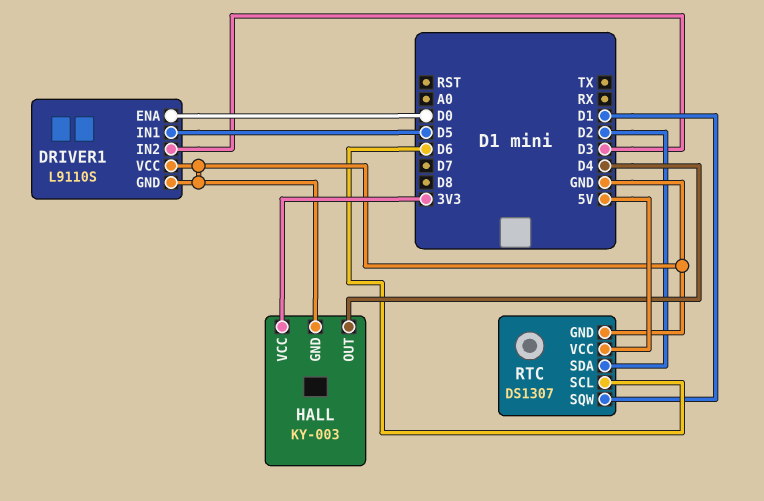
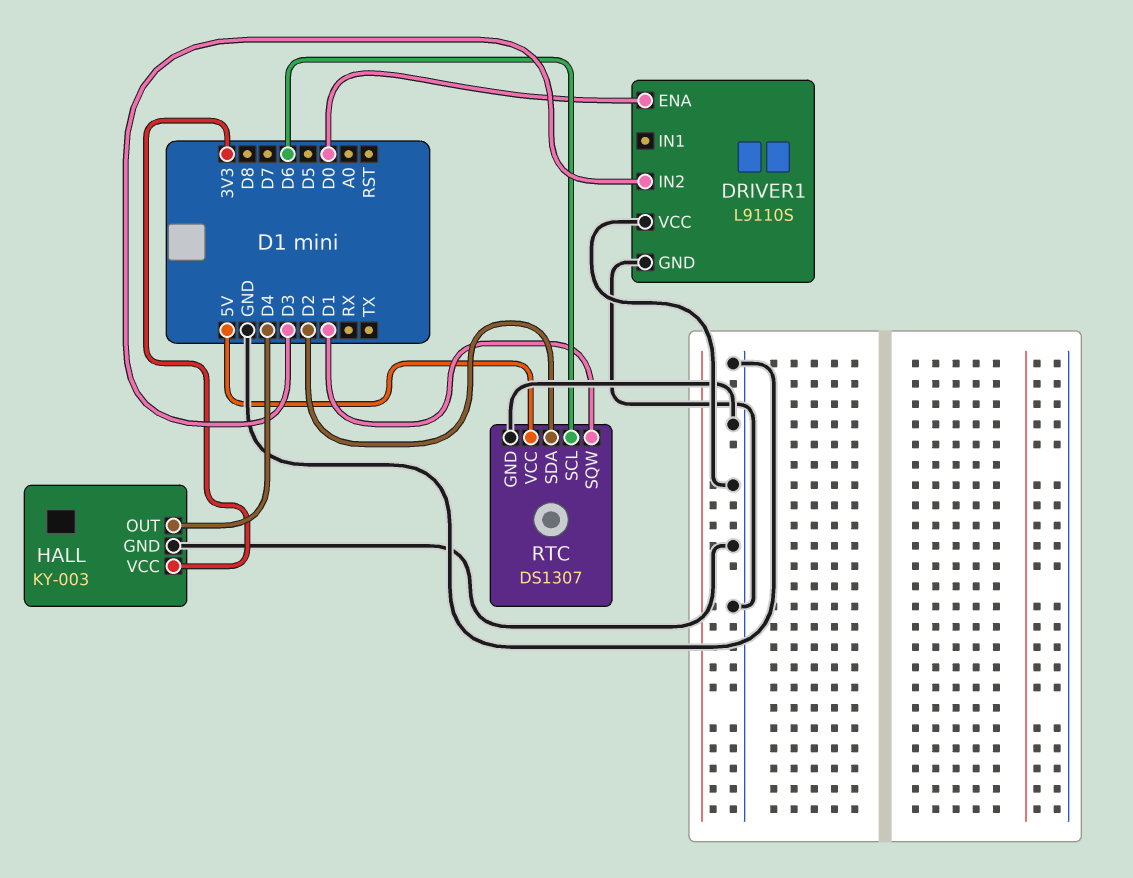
DRIVER1 pin IN1: D5 -> none

